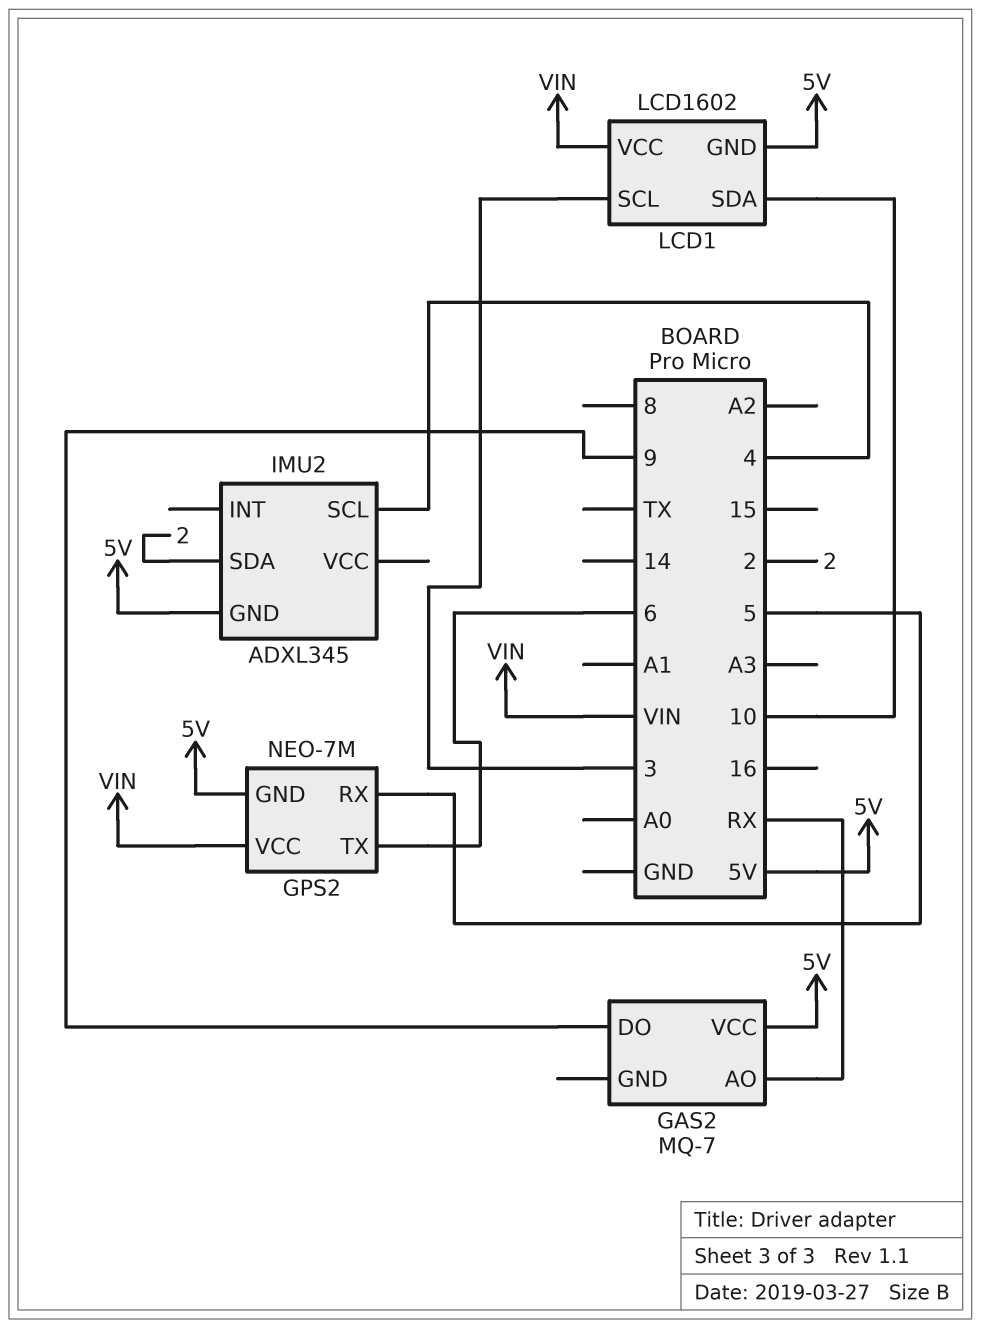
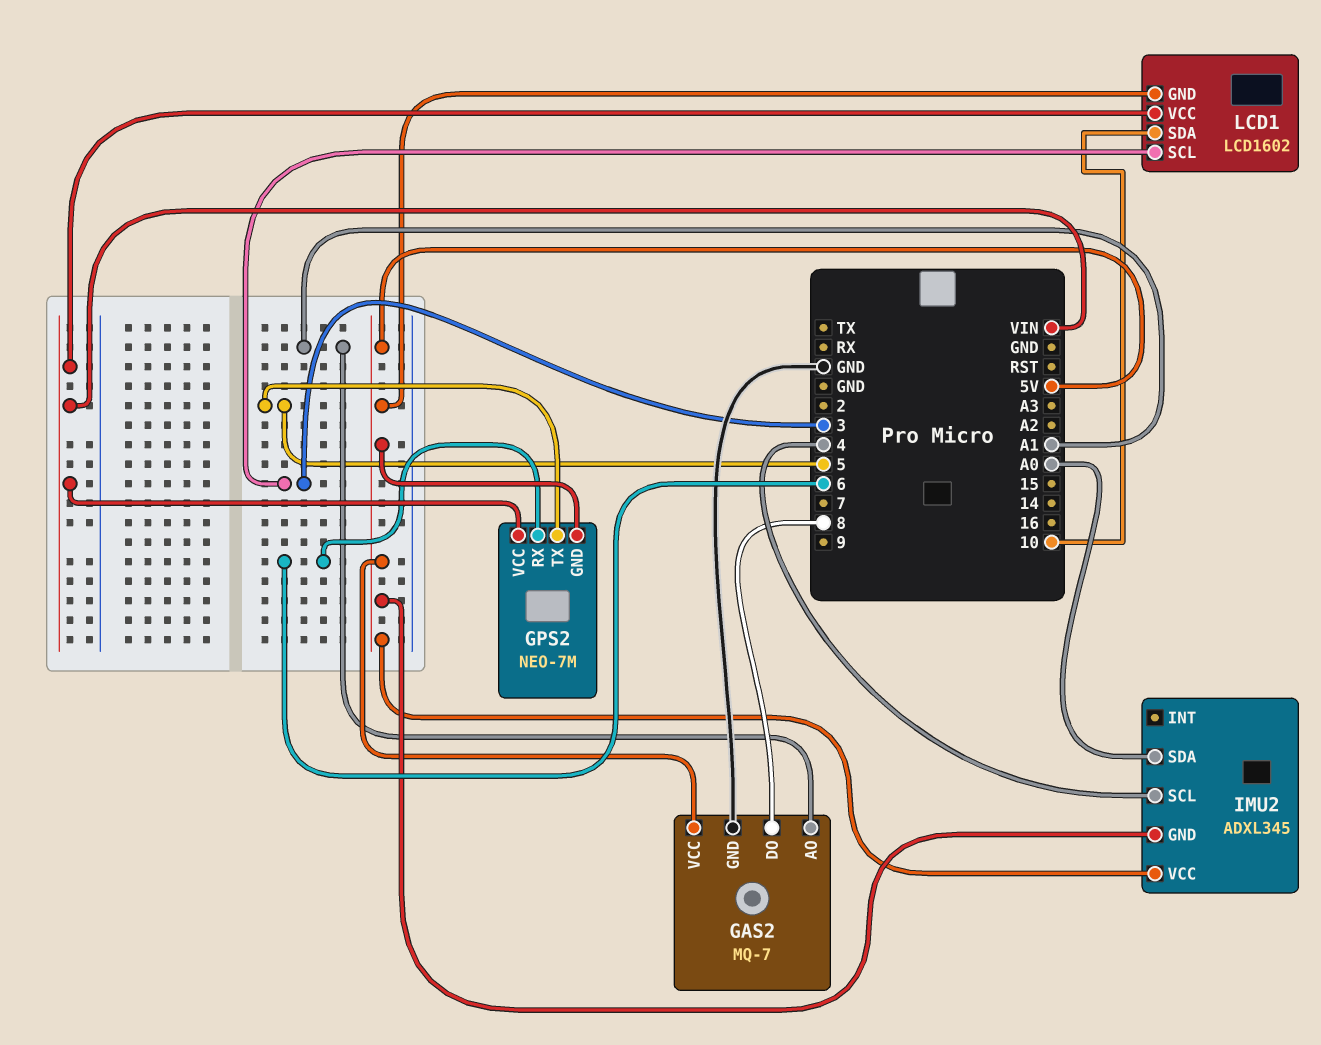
GAS2 pin AO: RX -> A1
GAS2 pin DO: 9 -> 8
GAS2 pin GND: none -> GND
GPS2 pin RX: 5 -> 6
GPS2 pin TX: 6 -> 5
IMU2 pin SDA: 2 -> A0
IMU2 pin VCC: none -> 5V

